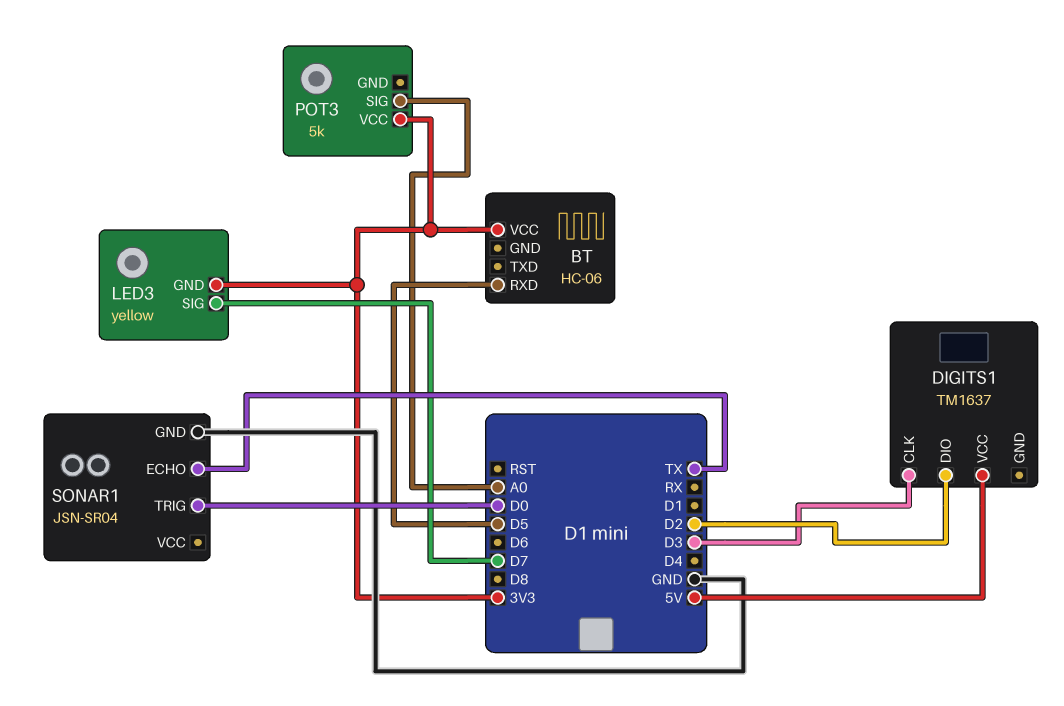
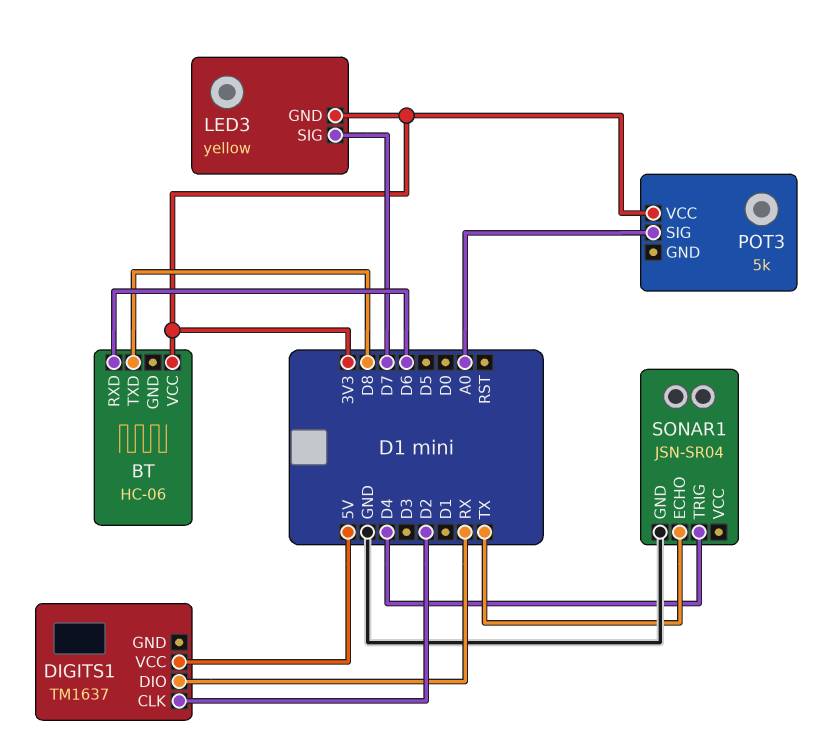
BT pin RXD: D5 -> D6
BT pin TXD: none -> D8
DIGITS1 pin CLK: D3 -> D2
DIGITS1 pin DIO: D2 -> RX
SONAR1 pin TRIG: D0 -> D4

